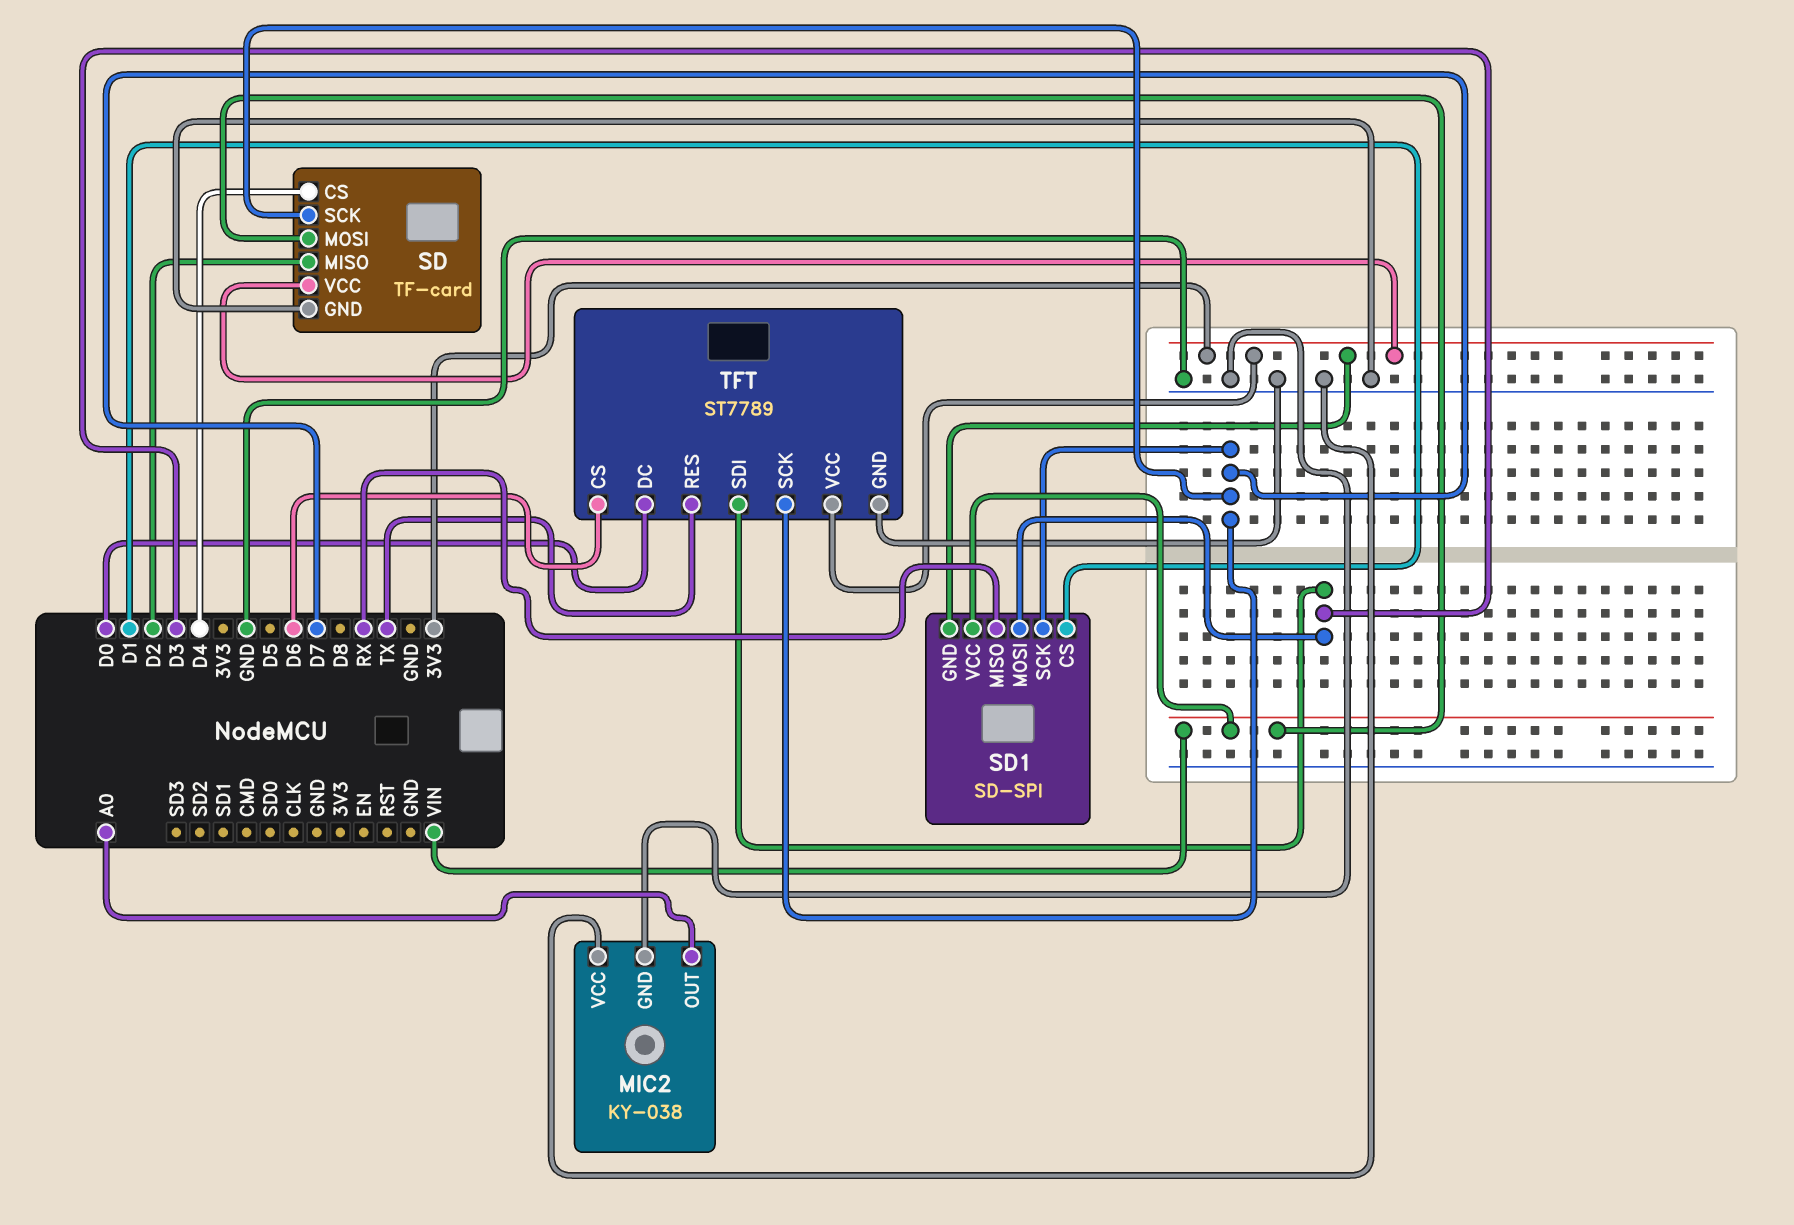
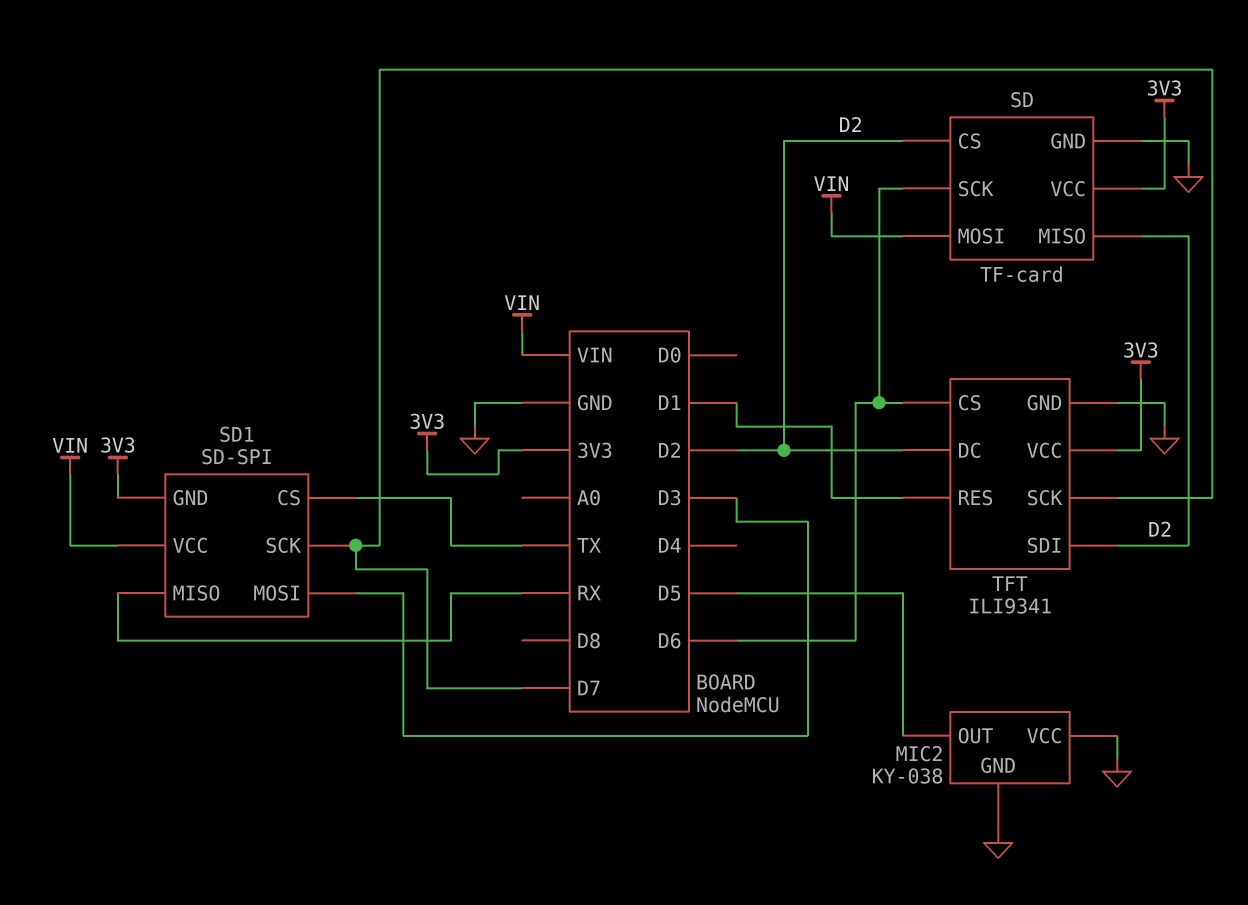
MIC2 pin OUT: A0 -> D5
SD pin CS: D4 -> D2
SD pin SCK: D7 -> D6
SD1 pin CS: D1 -> TX
TFT: ST7789 -> ILI9341
TFT pin DC: D0 -> D2
TFT pin RES: TX -> D1
TFT pin SDI: D3 -> D2

